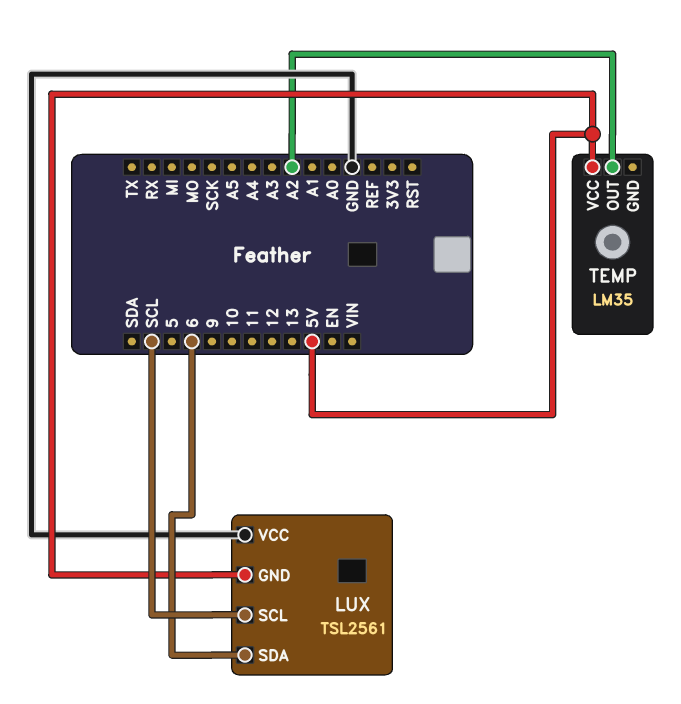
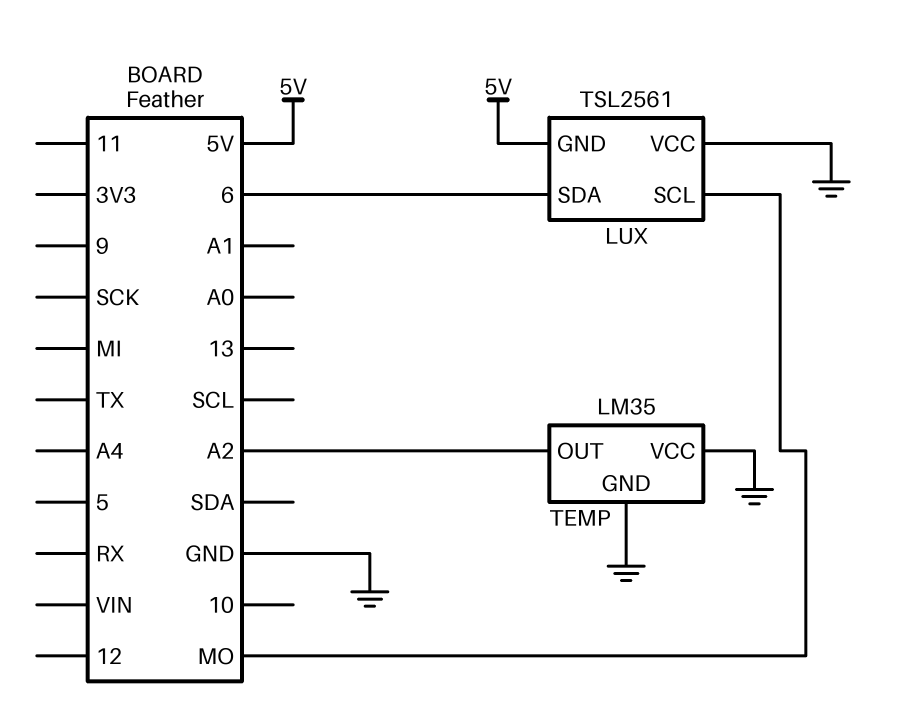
LUX pin SCL: SCL -> MO
TEMP pin GND: none -> GND
TEMP pin VCC: 5V -> GND

